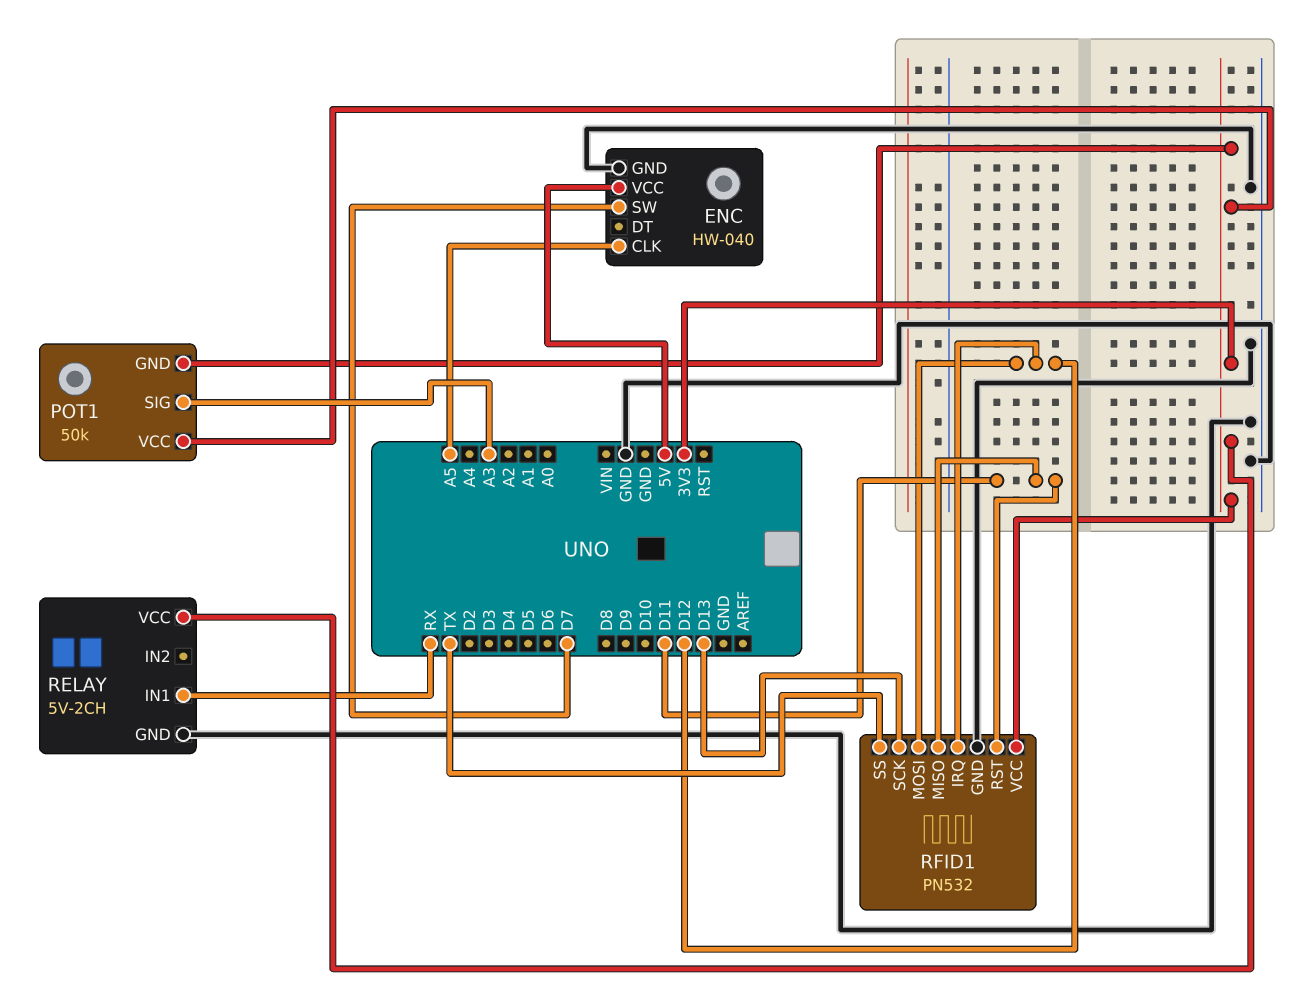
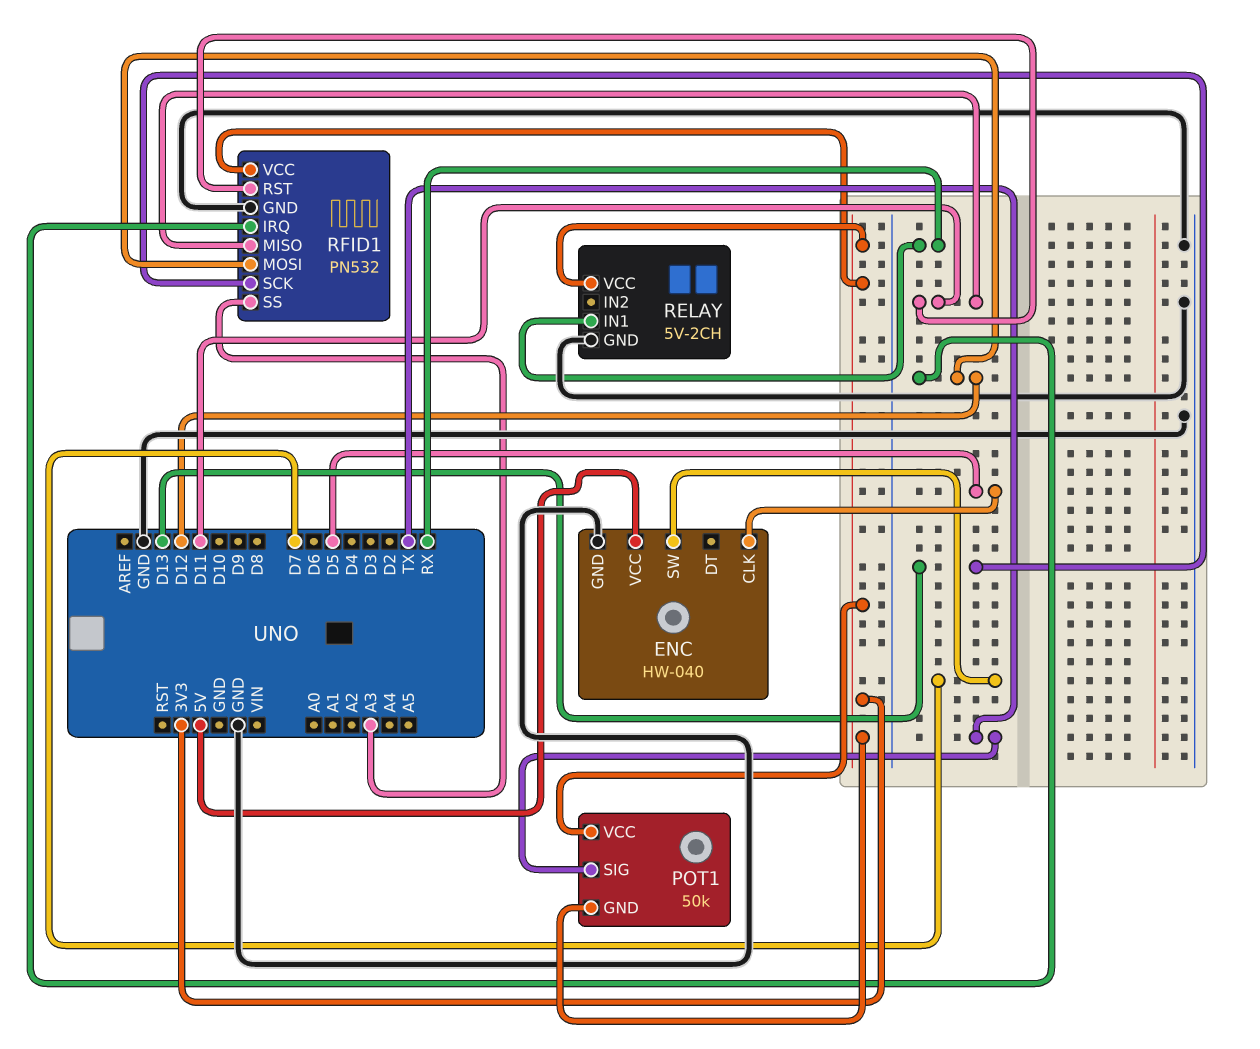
ENC pin CLK: A5 -> D5
POT1 pin SIG: A3 -> TX
RFID1 pin SS: TX -> A3

